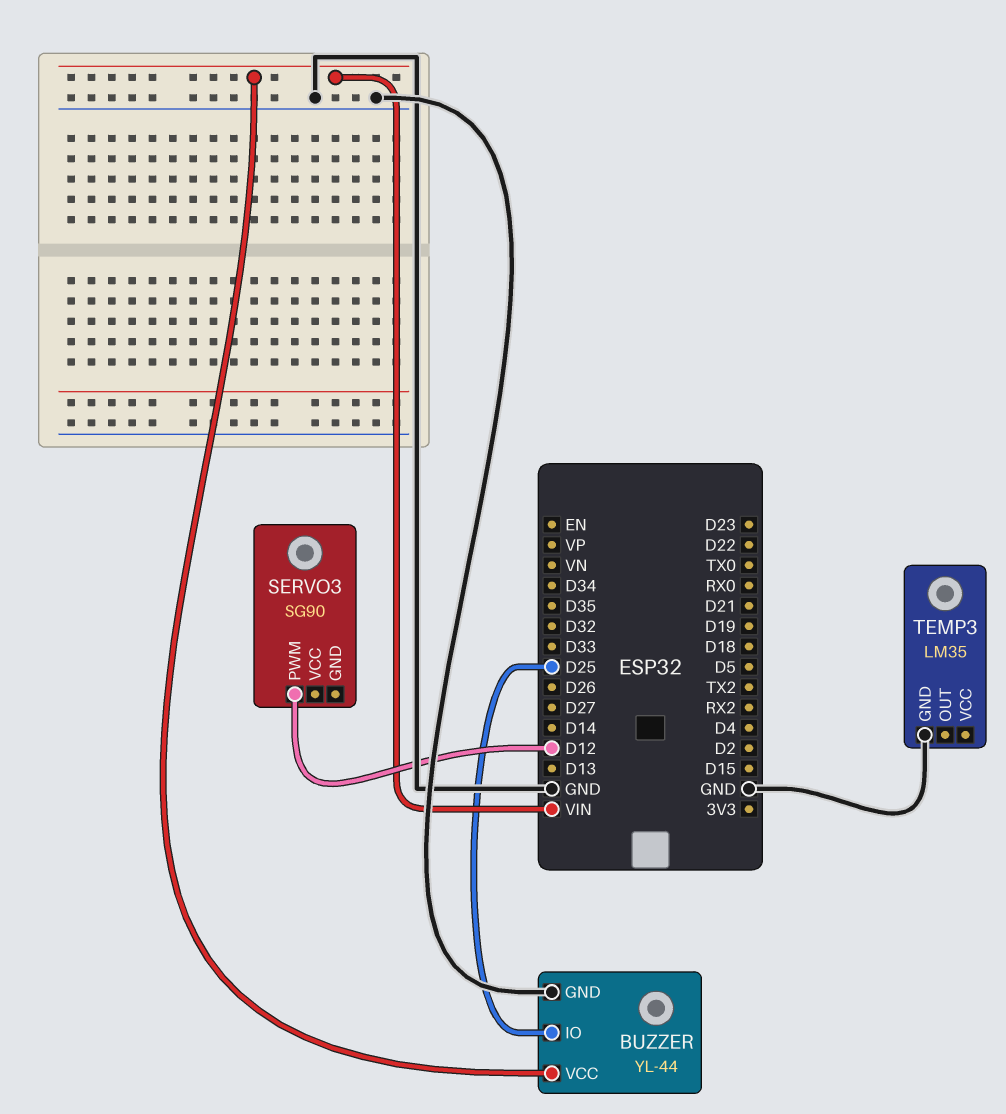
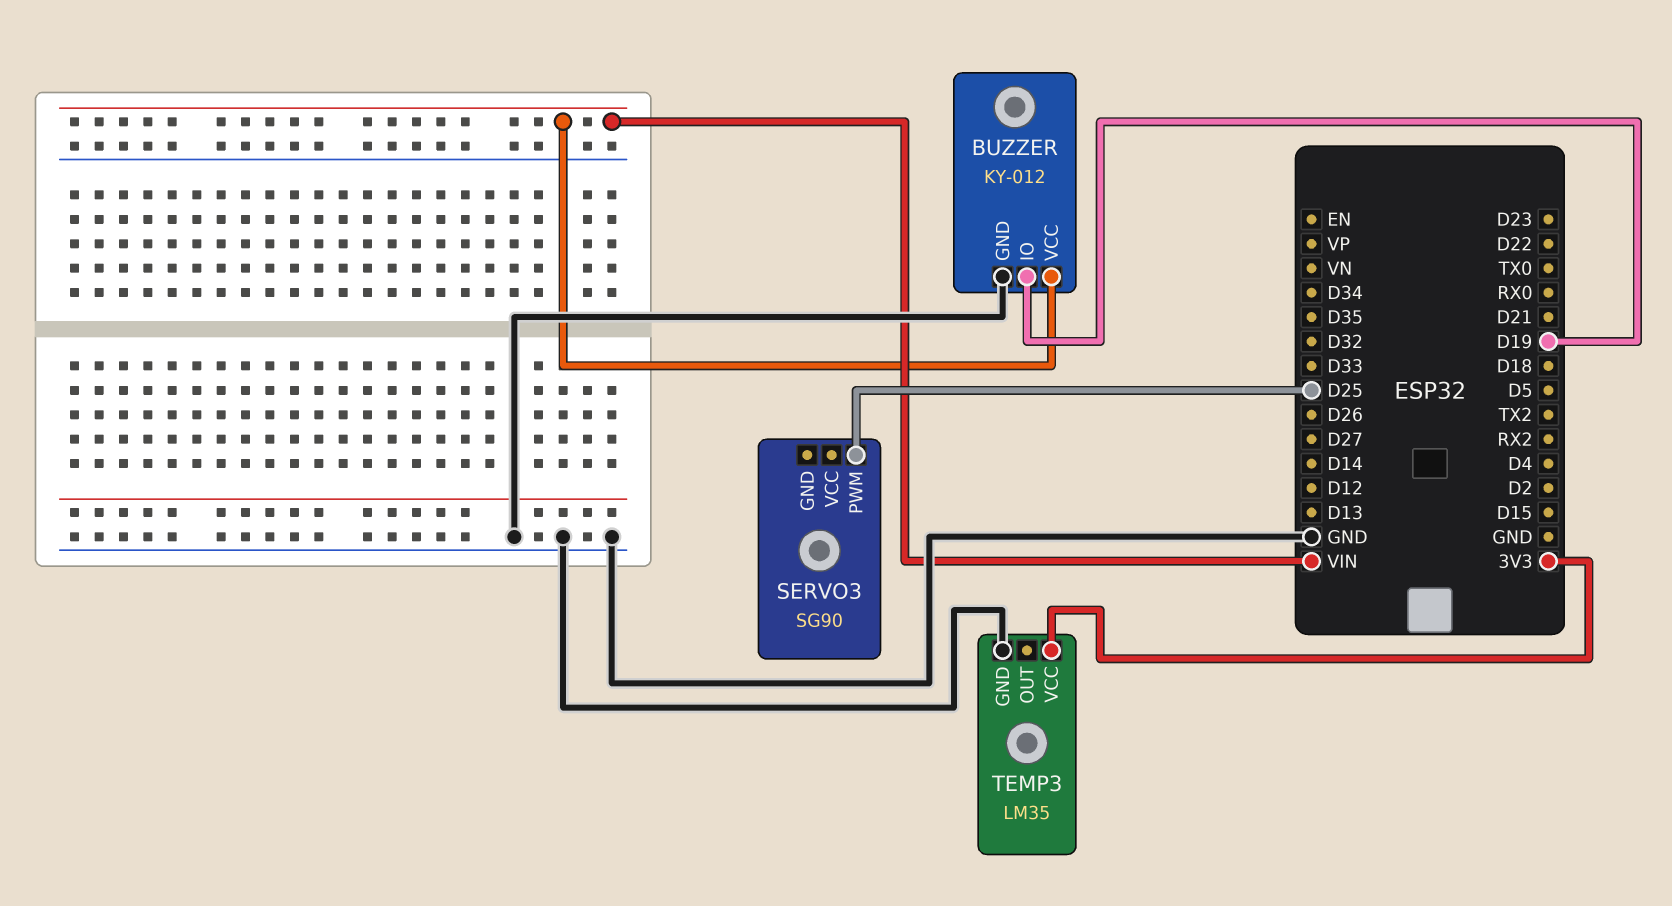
BUZZER: YL-44 -> KY-012
BUZZER pin IO: D25 -> D19
SERVO3 pin PWM: D12 -> D25
TEMP3 pin VCC: none -> 3V3

